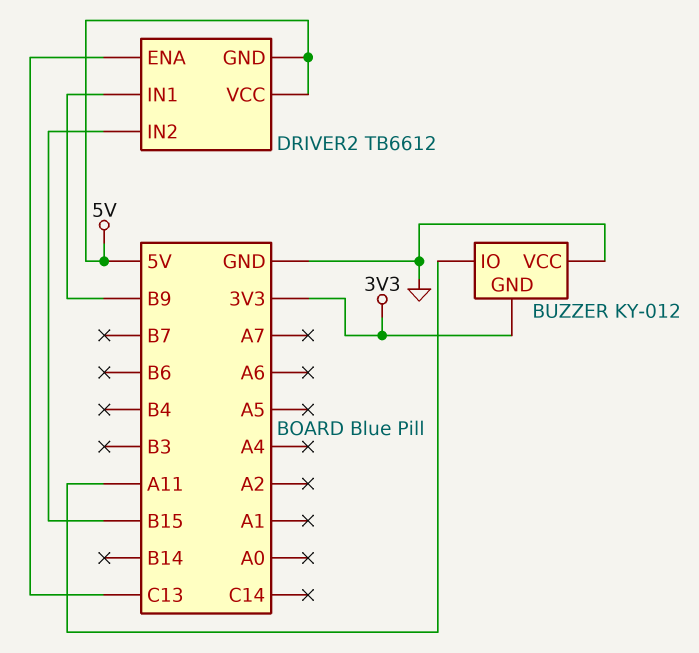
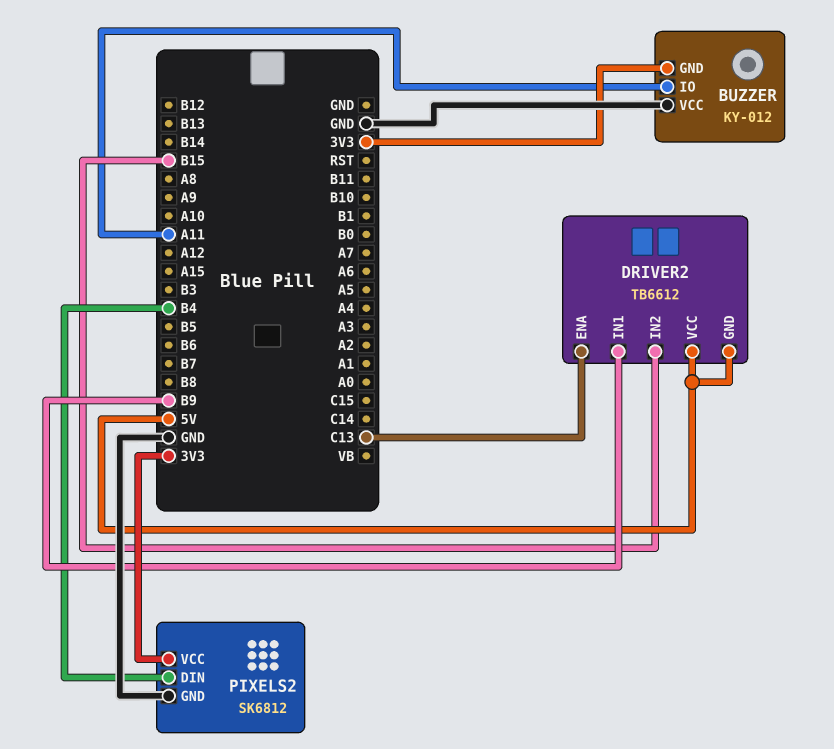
PIXELS2: none -> SK6812
PIXELS2 pin DIN: none -> B4
PIXELS2 pin GND: none -> GND
PIXELS2 pin VCC: none -> 3V3

